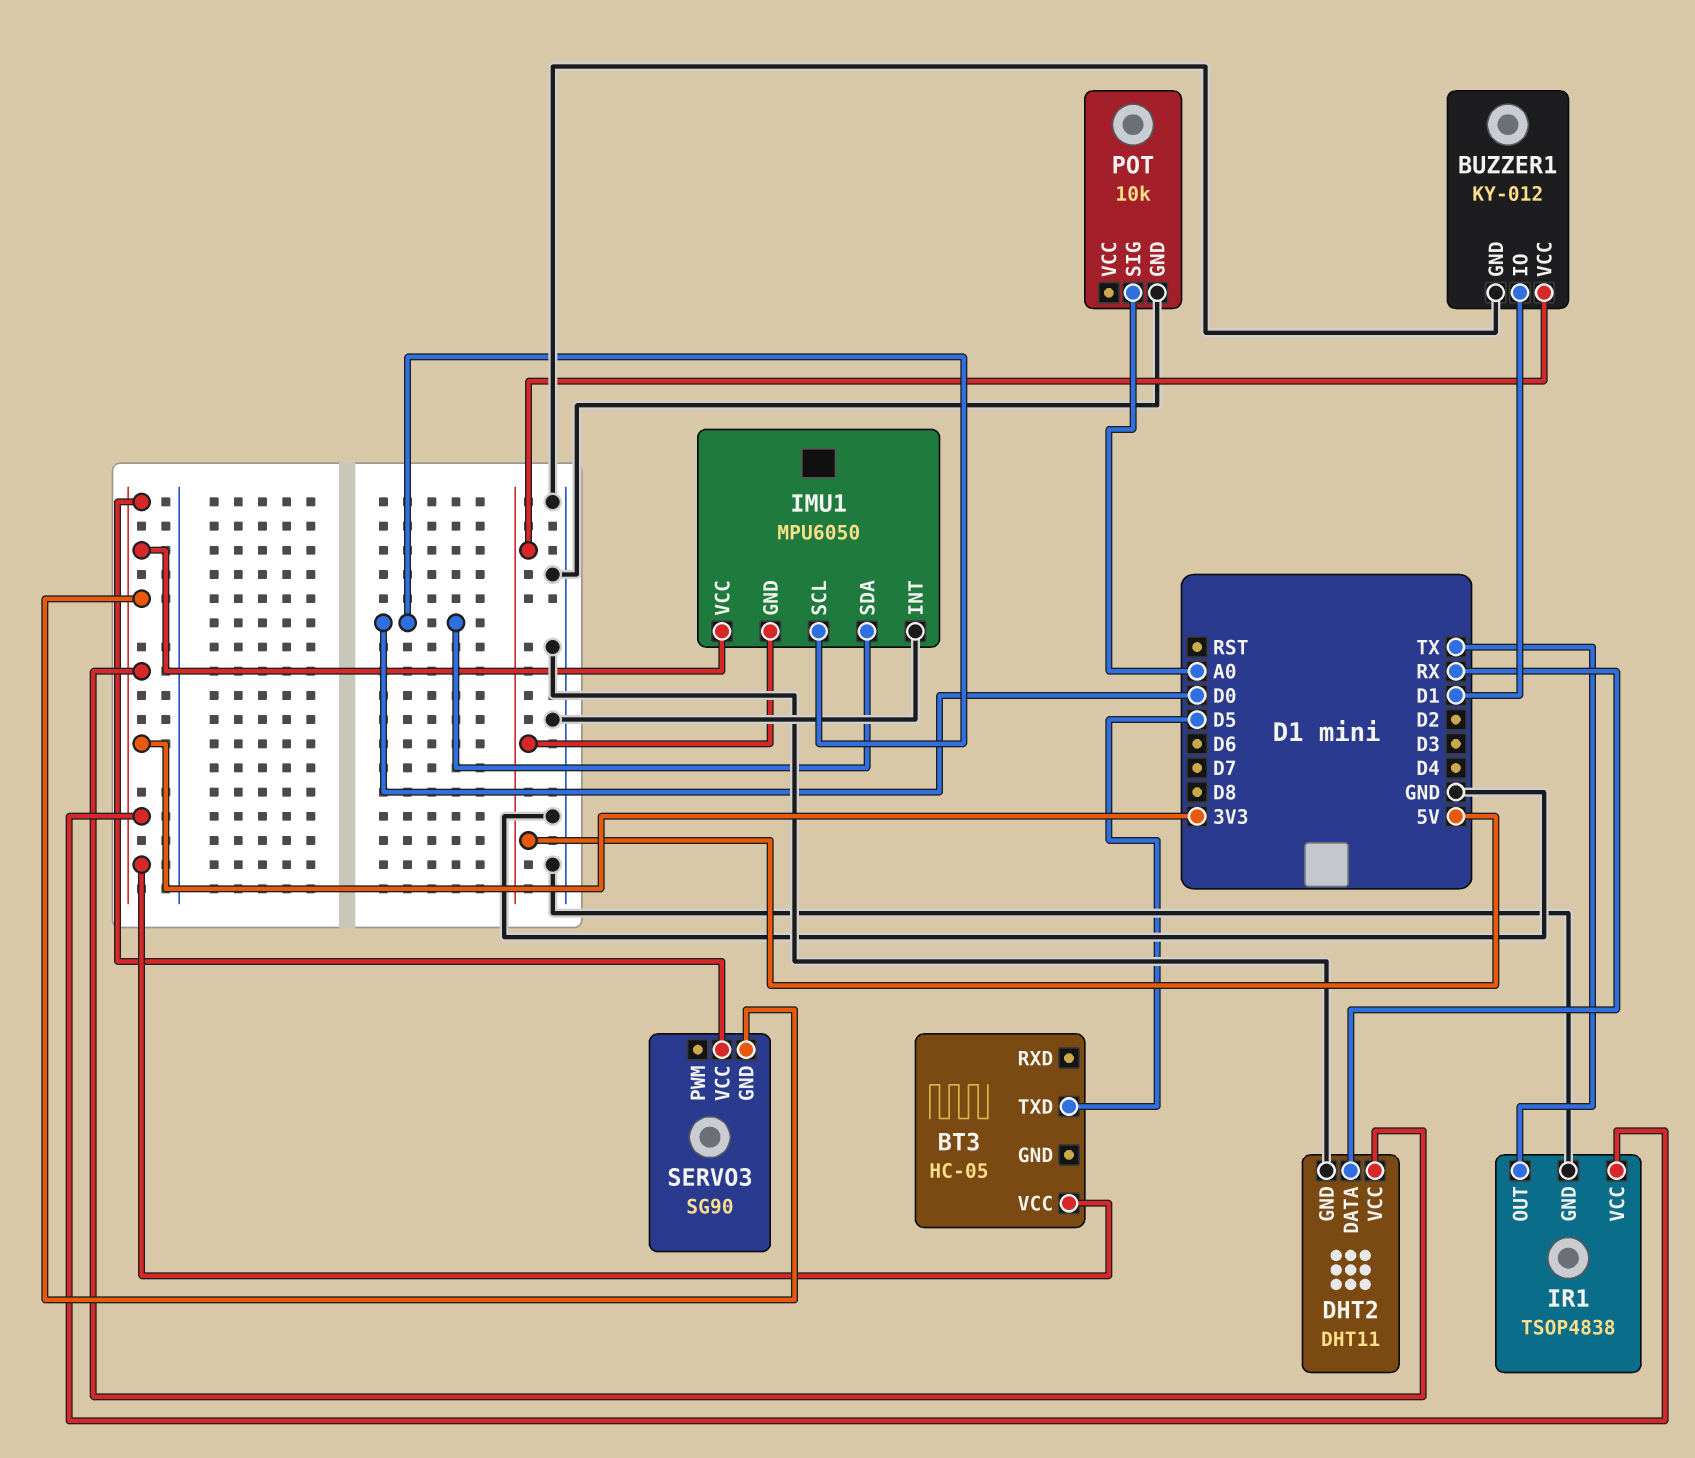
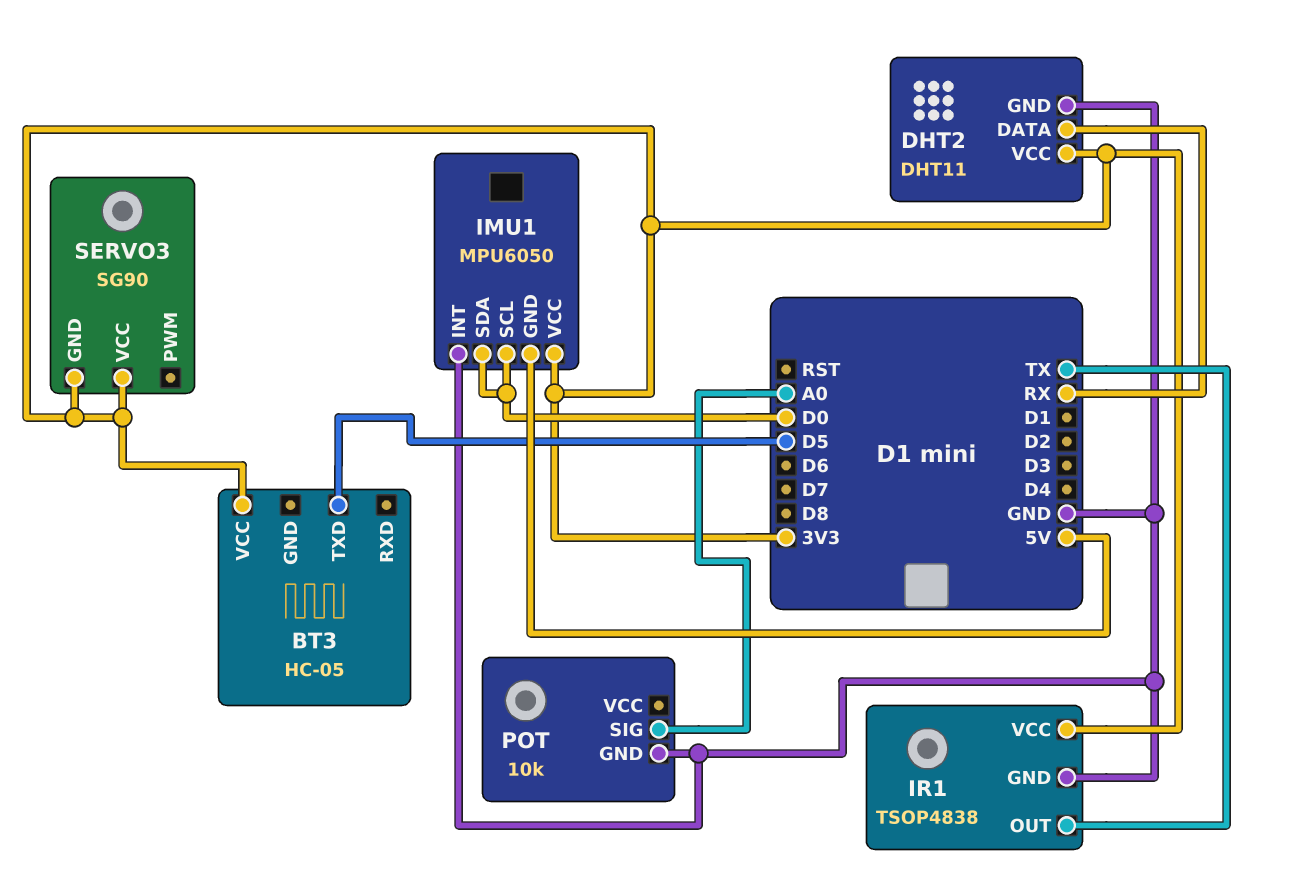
BUZZER1: KY-012 -> none
BUZZER1 pin GND: GND -> none
BUZZER1 pin IO: D1 -> none
BUZZER1 pin VCC: 5V -> none

